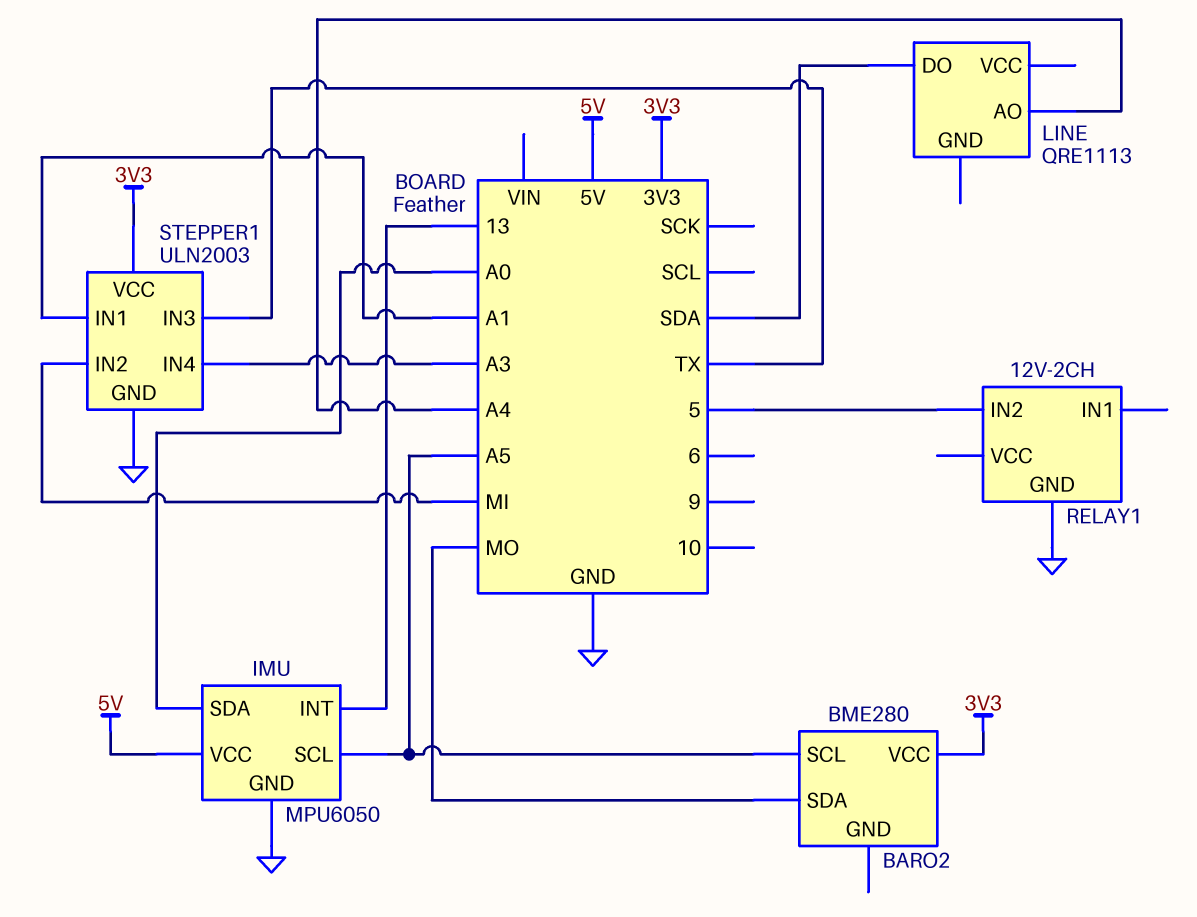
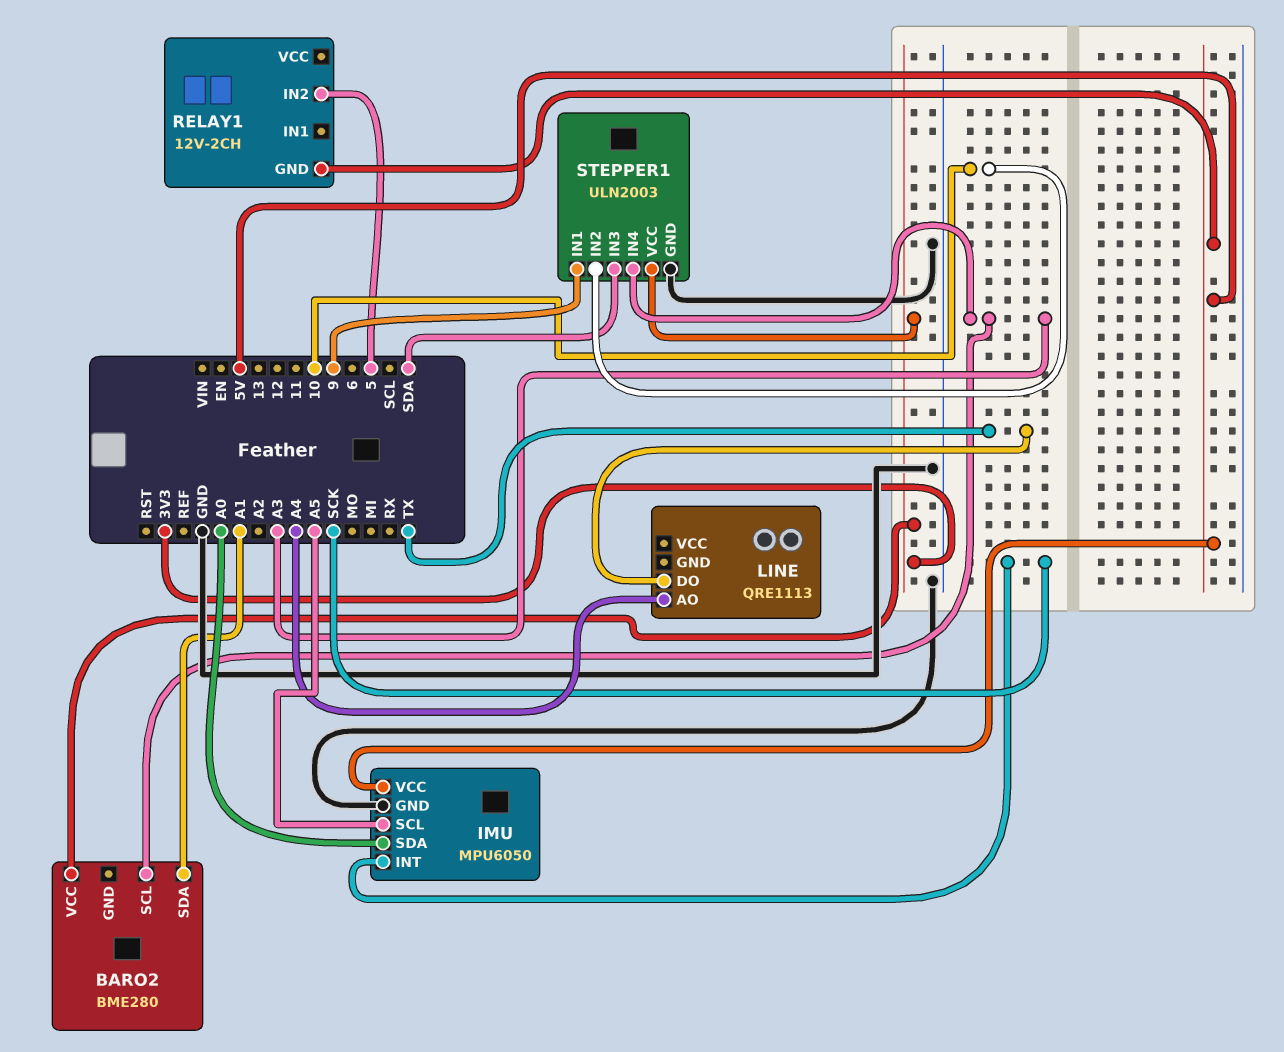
BARO2 pin SCL: A5 -> A3
BARO2 pin SDA: MO -> A1
IMU pin INT: 13 -> SCK
LINE pin DO: SDA -> TX
RELAY1 pin GND: GND -> 5V
STEPPER1 pin IN1: A1 -> 9
STEPPER1 pin IN2: MI -> 10
STEPPER1 pin IN3: TX -> SDA

